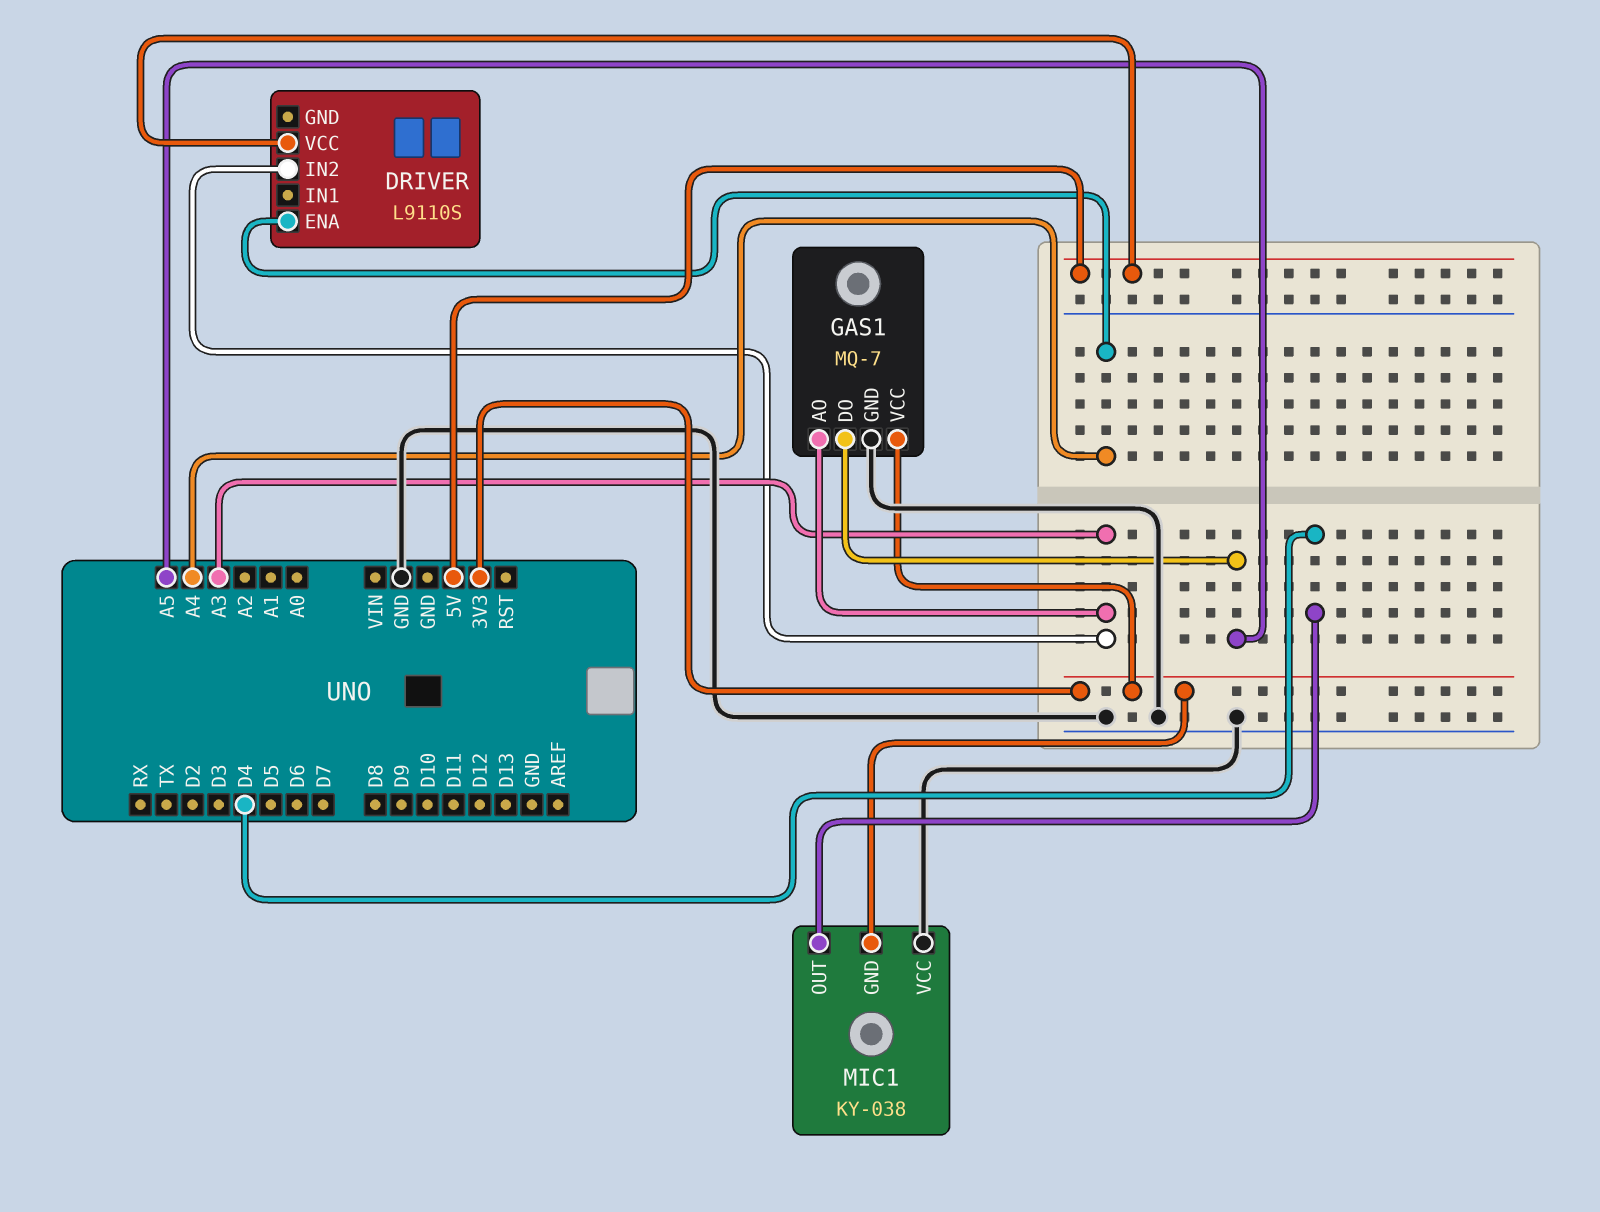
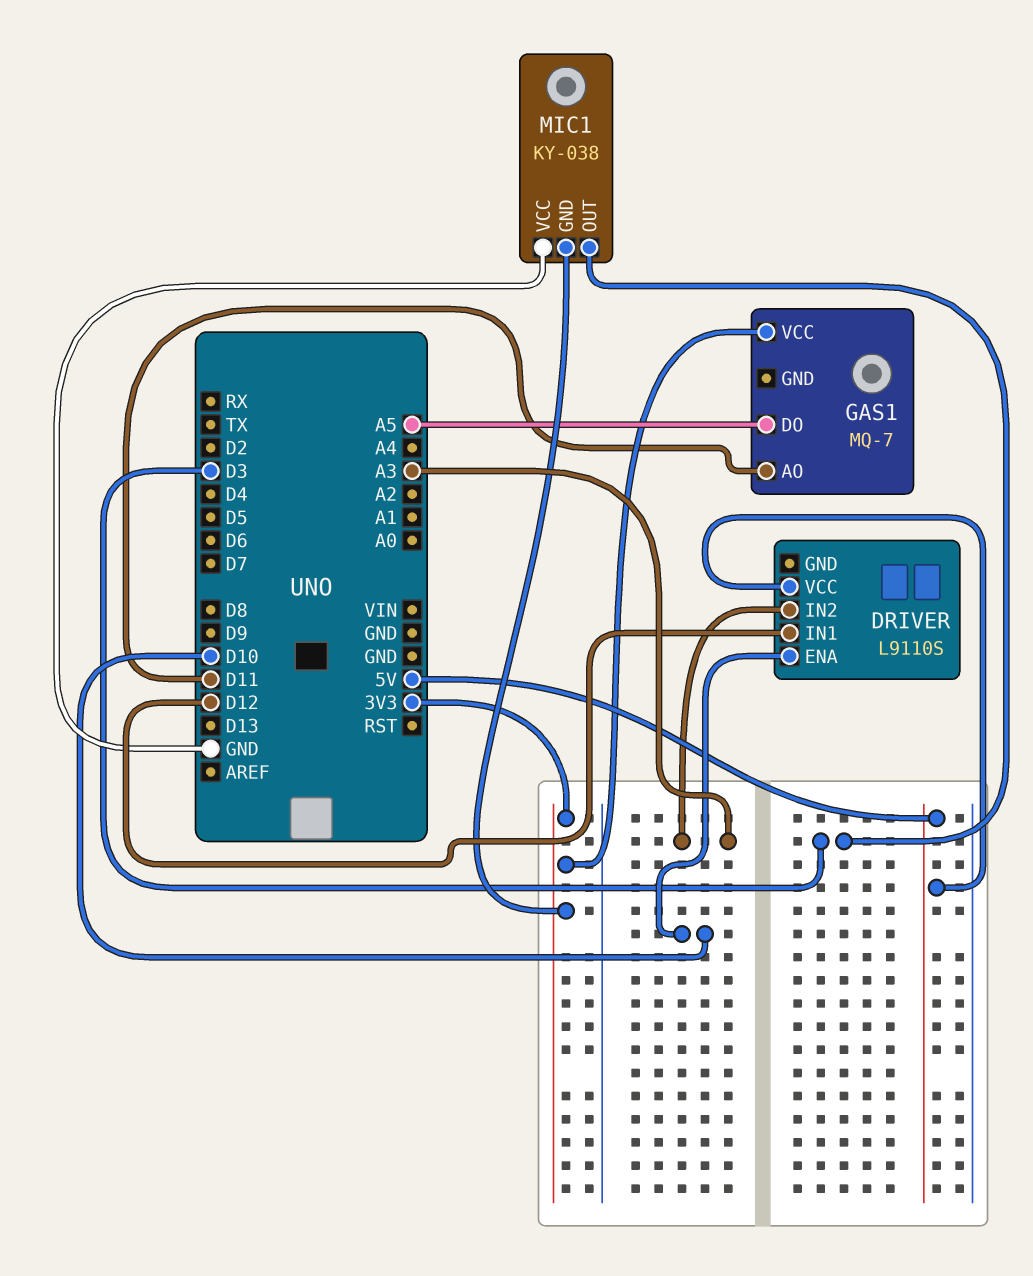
DRIVER pin ENA: A4 -> D10
DRIVER pin IN1: none -> D12
GAS1 pin AO: A3 -> D11
GAS1 pin GND: GND -> none
MIC1 pin OUT: D4 -> D3

